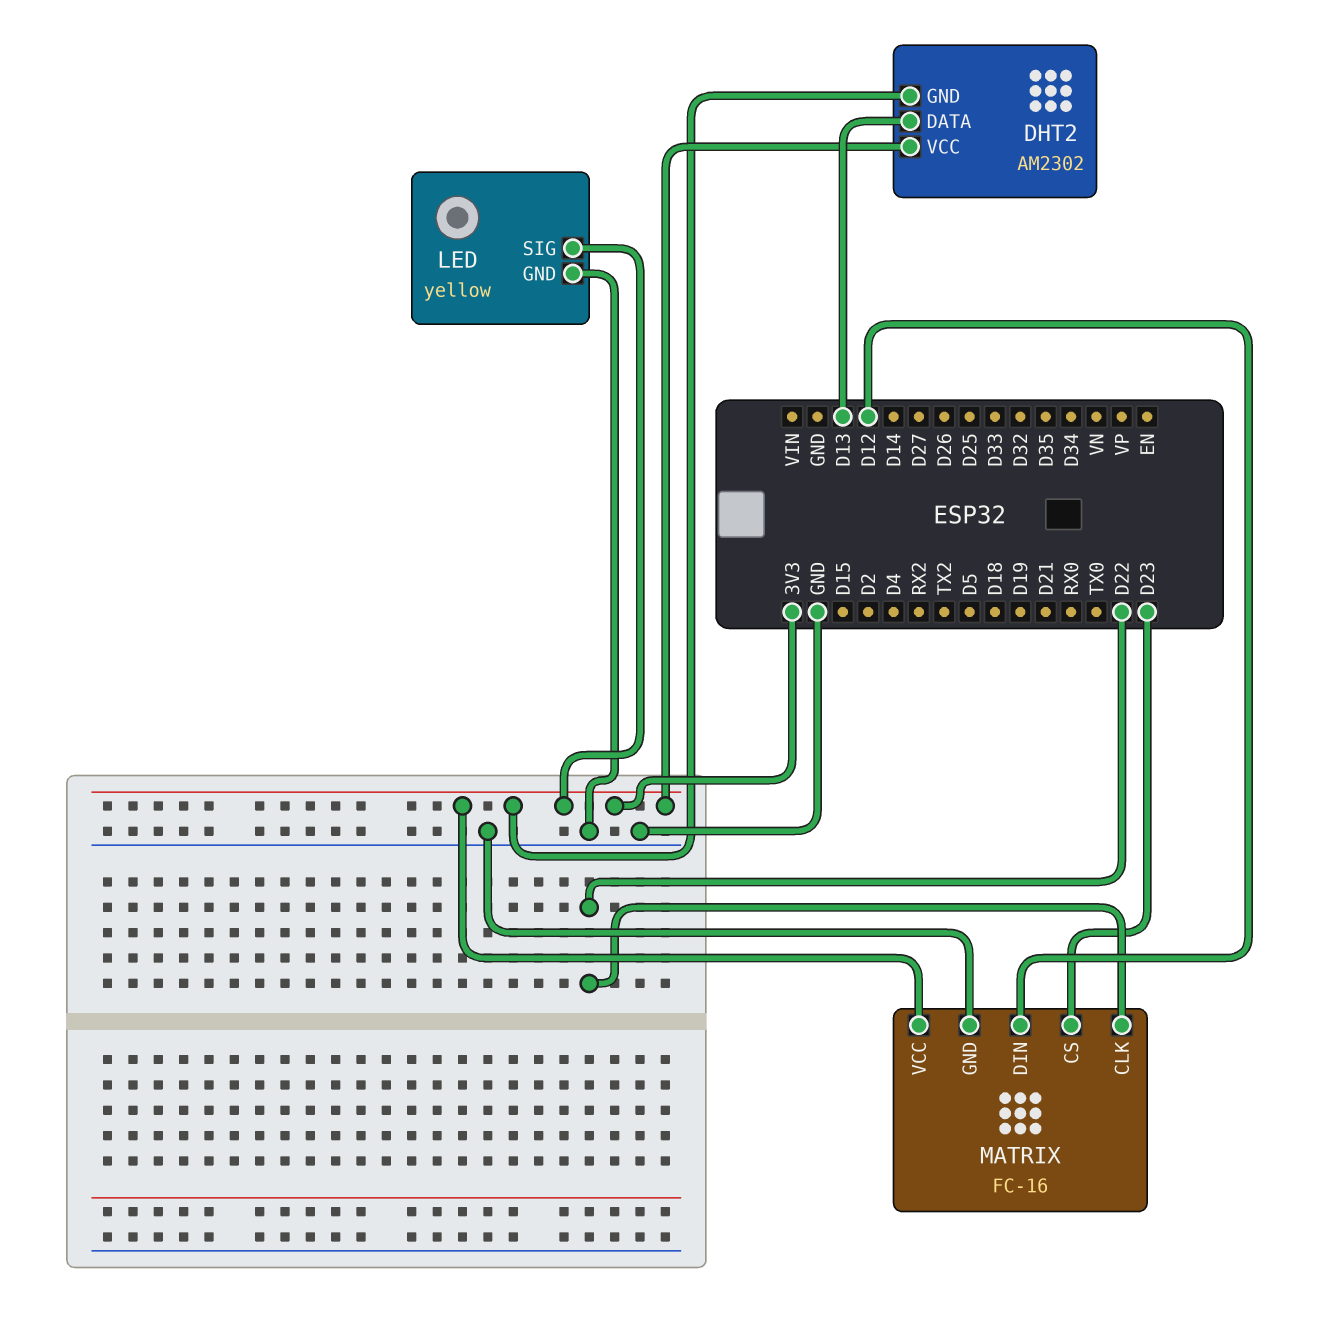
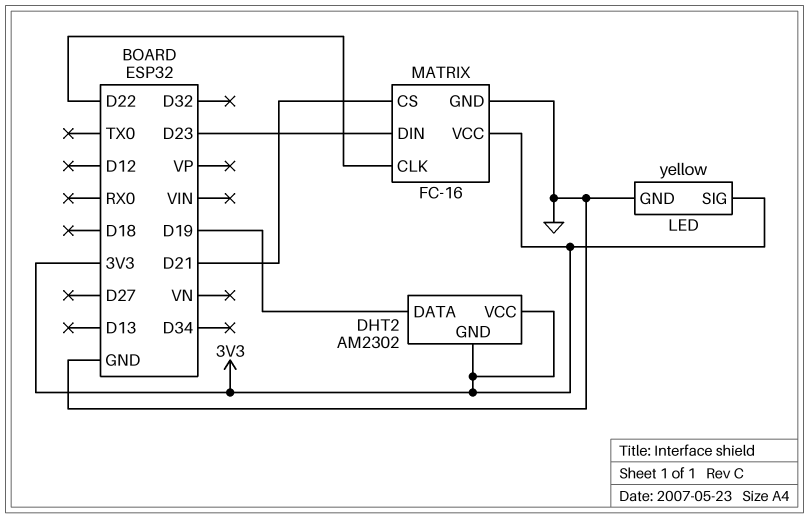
DHT2 pin DATA: D13 -> D19
MATRIX pin CS: D23 -> D21
MATRIX pin DIN: D12 -> D23

